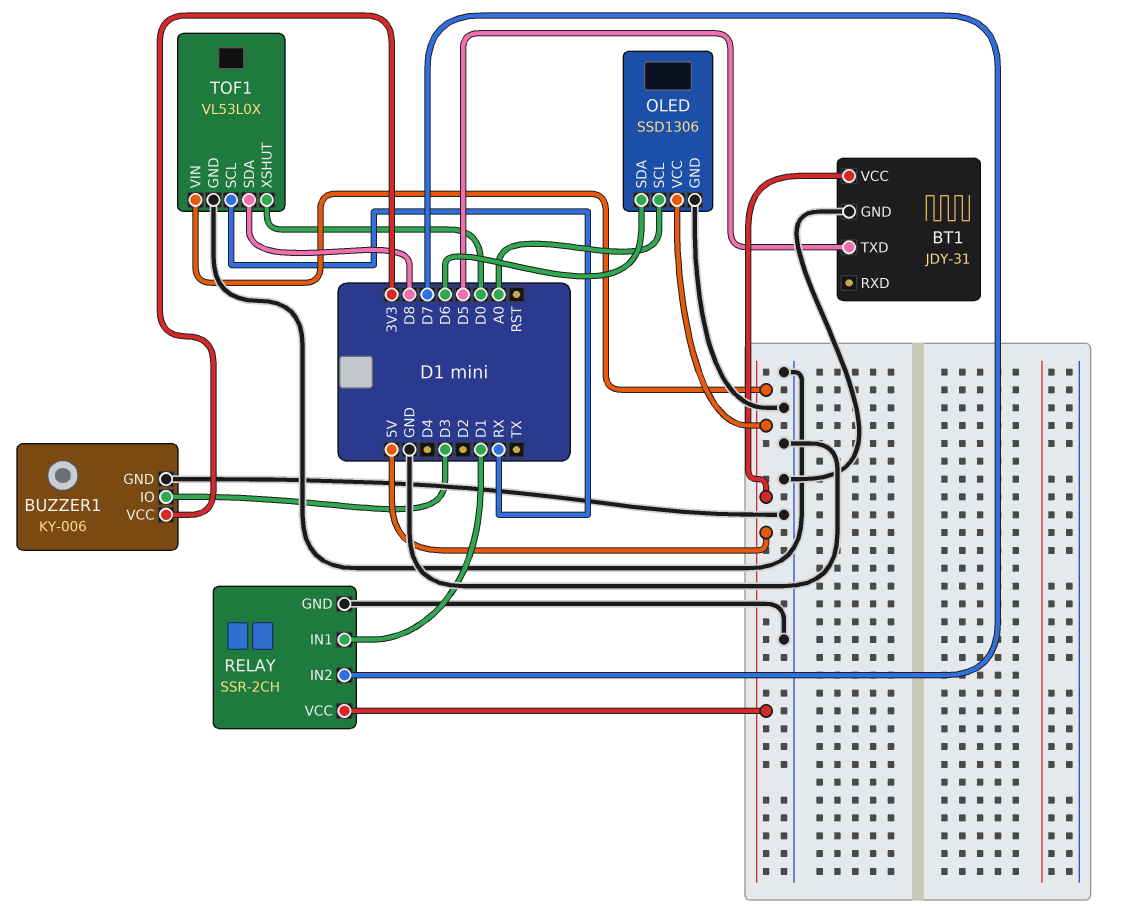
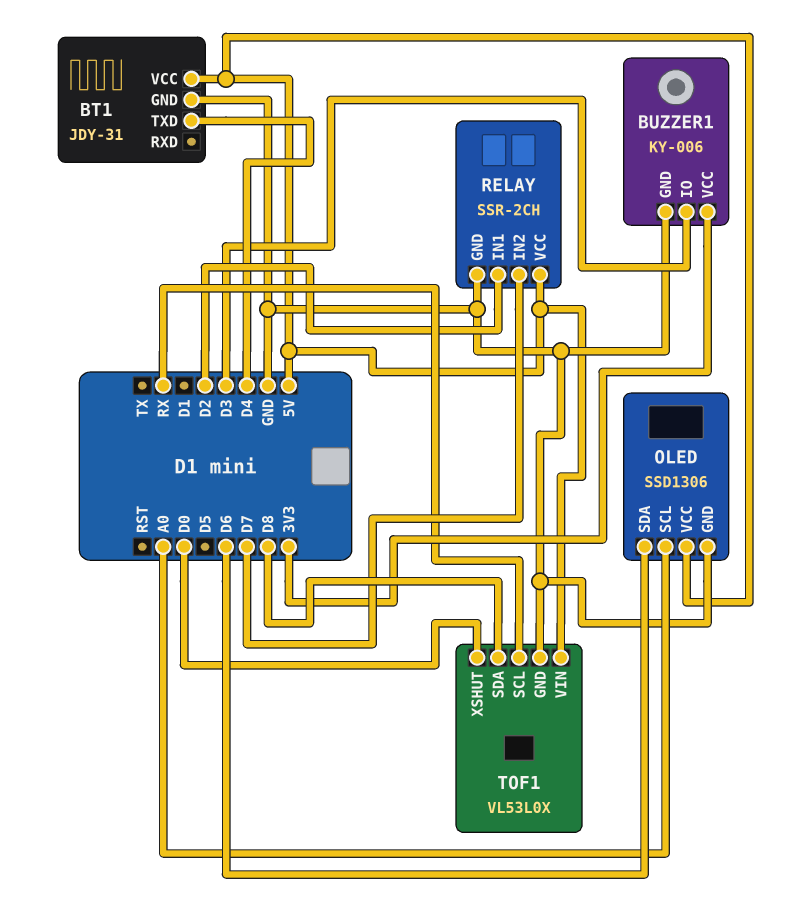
BT1 pin TXD: D5 -> D4
RELAY pin IN1: D1 -> D2

